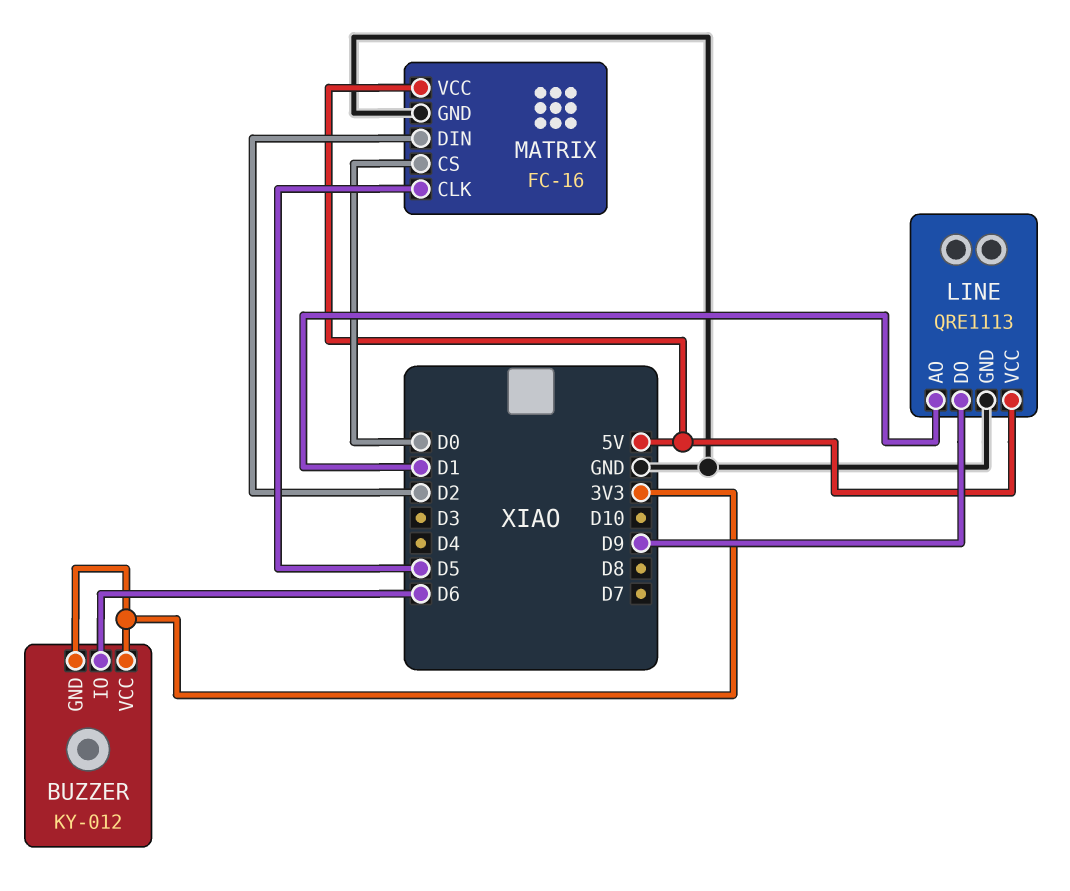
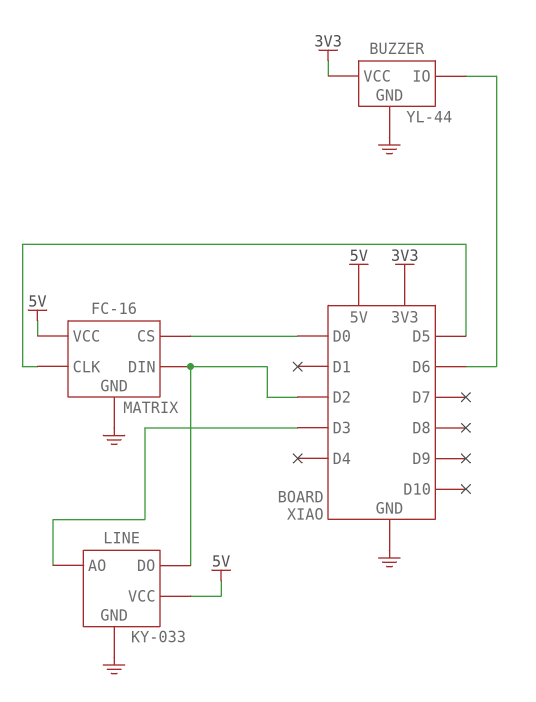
BUZZER: KY-012 -> YL-44
BUZZER pin GND: 3V3 -> GND
LINE: QRE1113 -> KY-033
LINE pin AO: D1 -> D3
LINE pin DO: D9 -> D2

